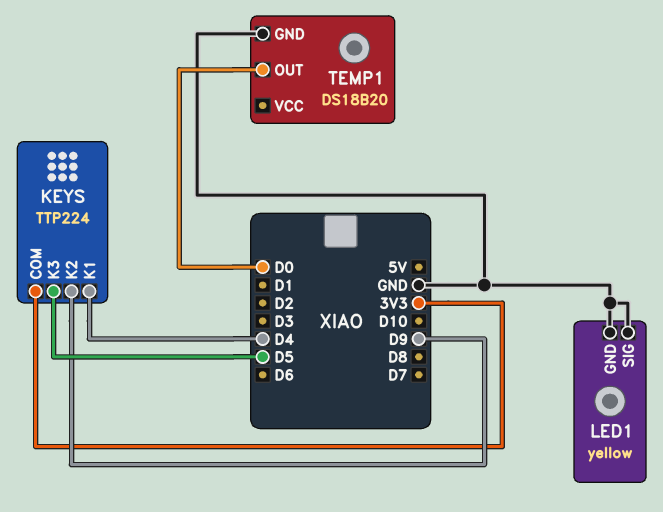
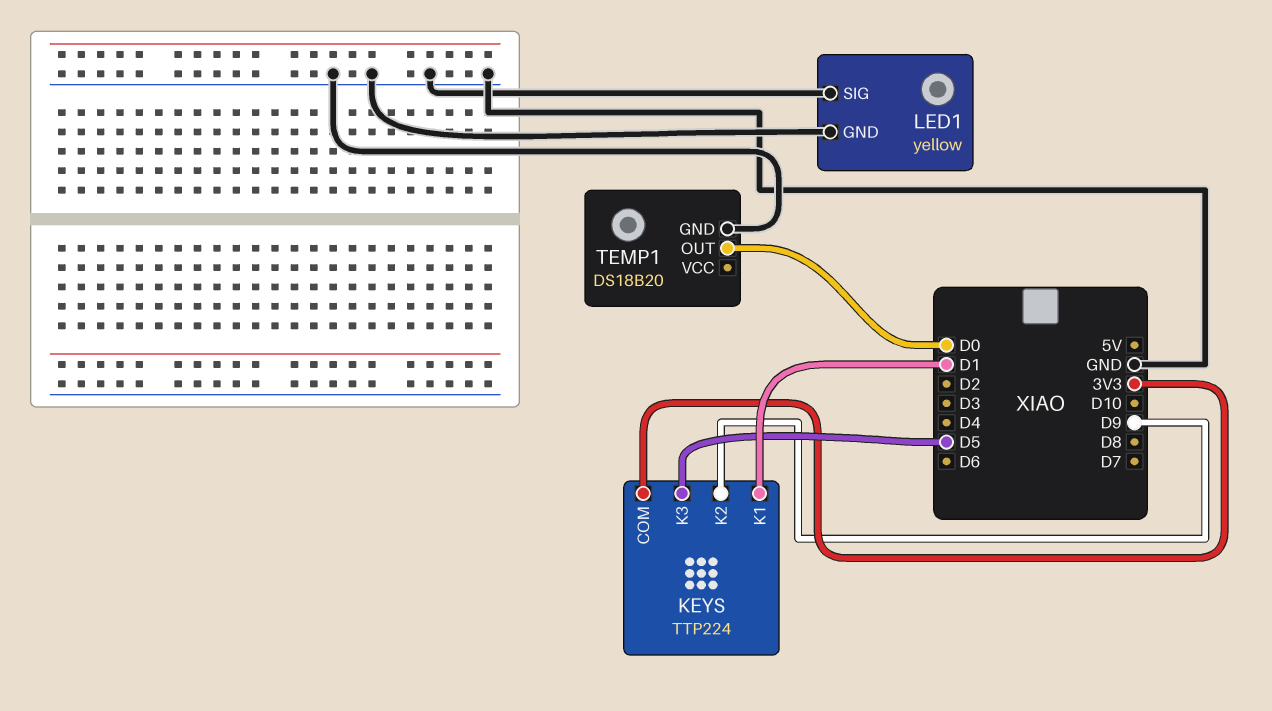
KEYS pin K1: D4 -> D1

